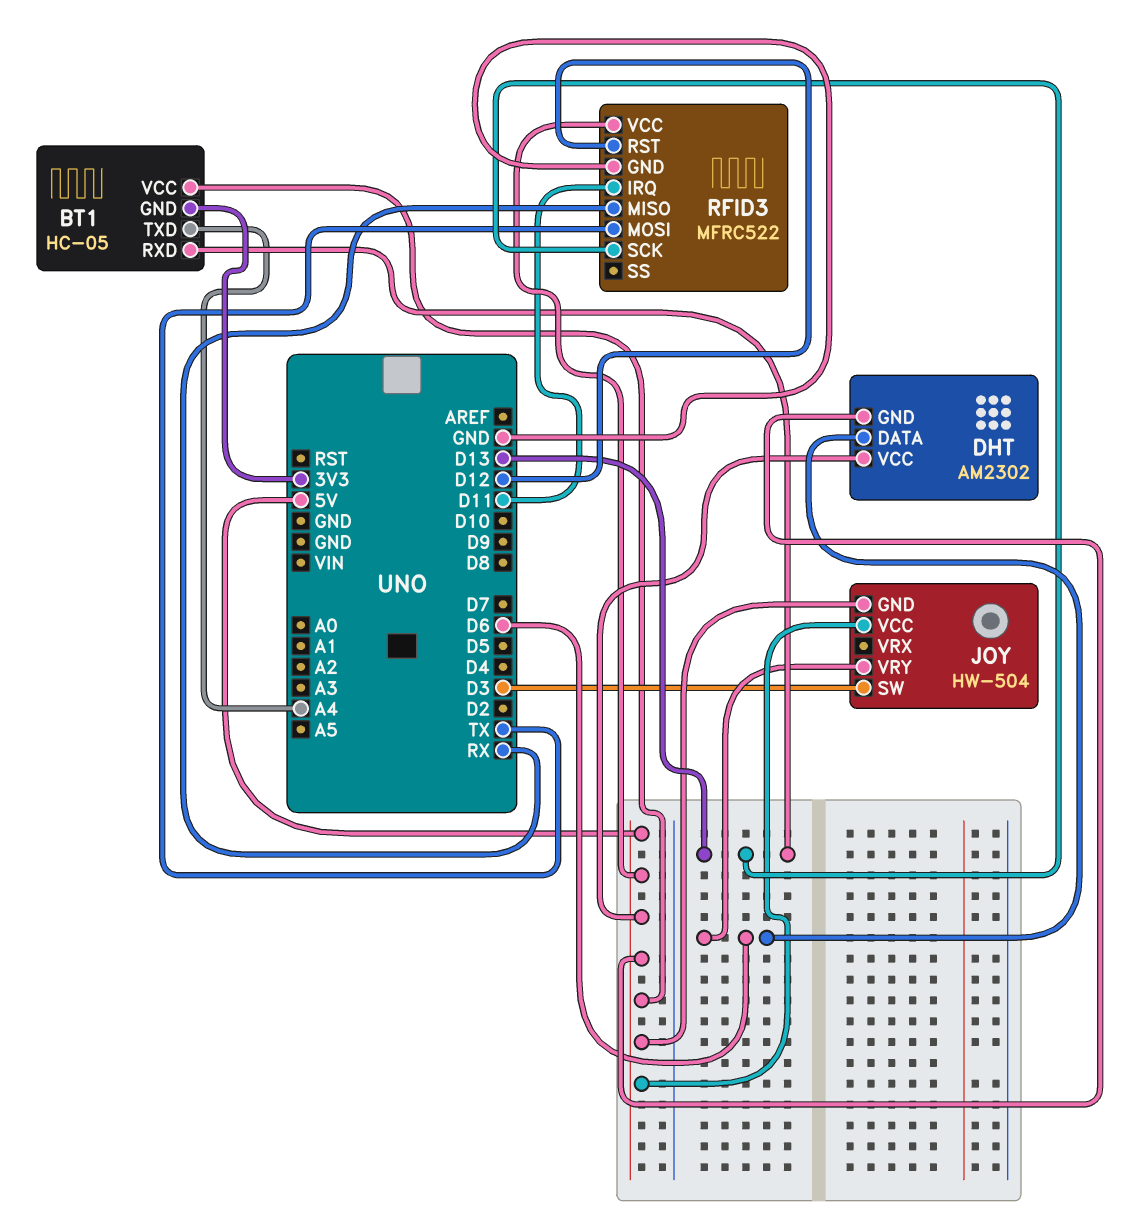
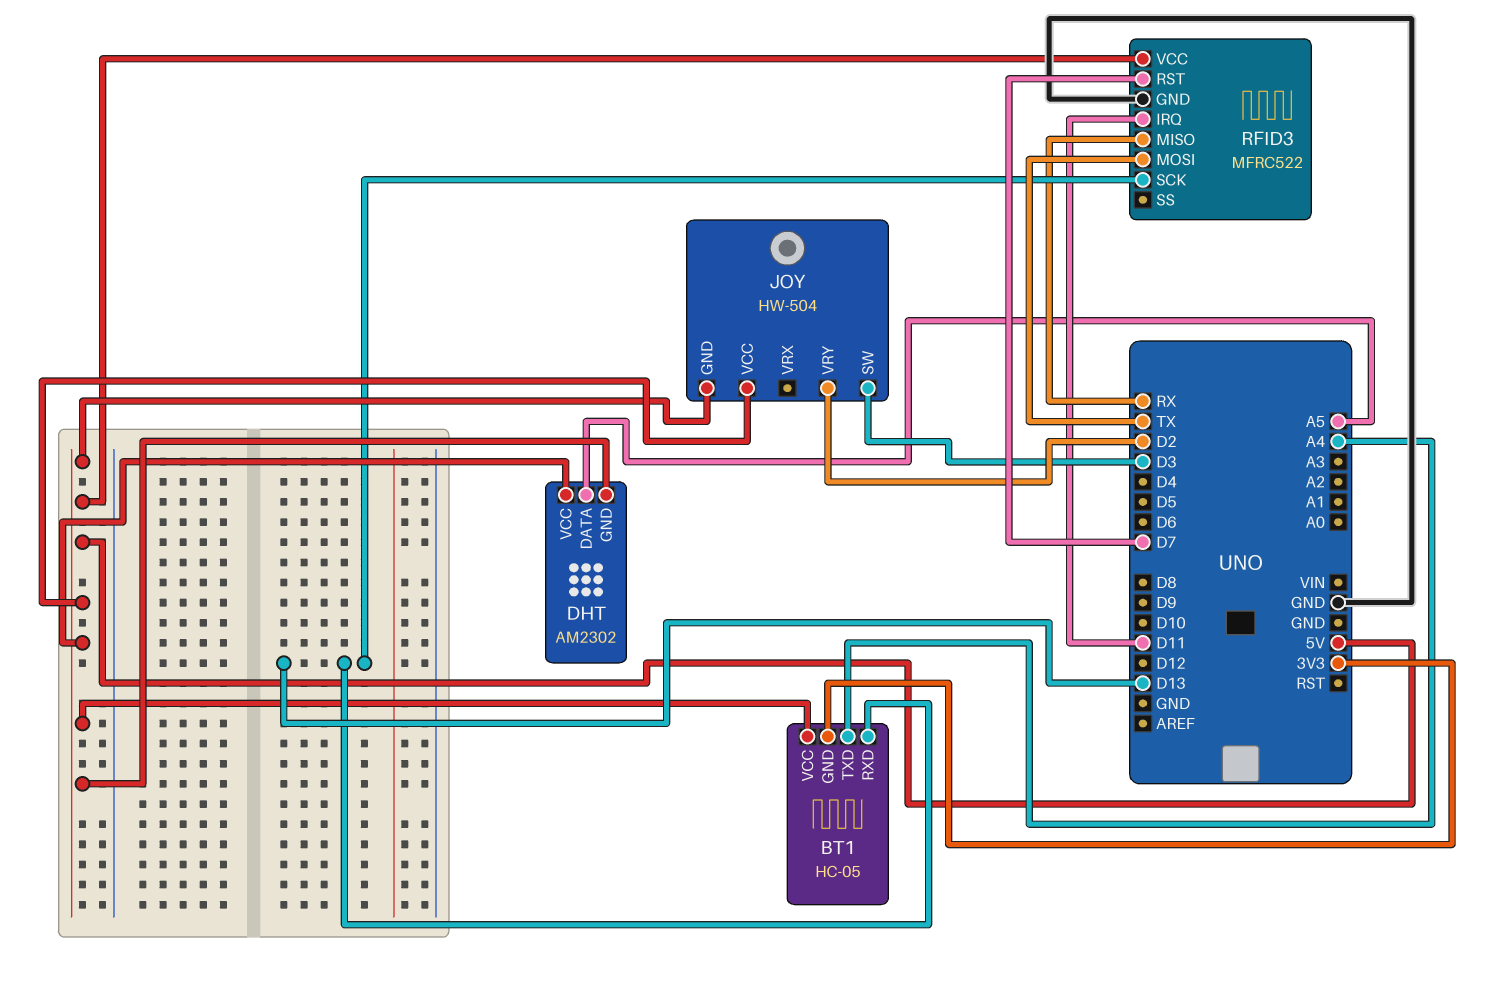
DHT pin DATA: D6 -> A5
JOY pin VRY: D6 -> D2
RFID3 pin RST: D12 -> D7

